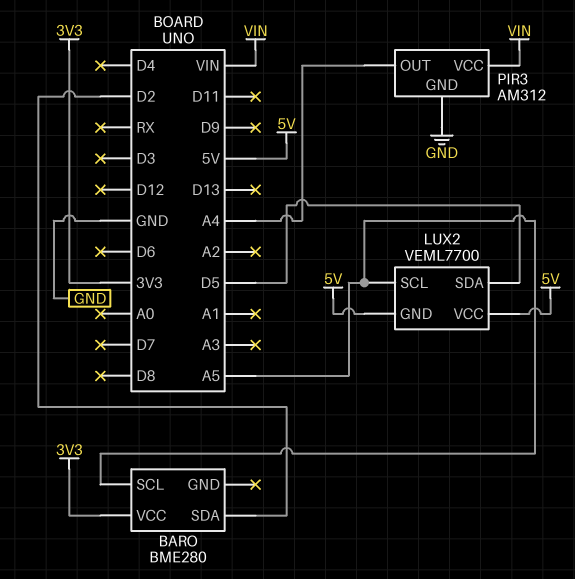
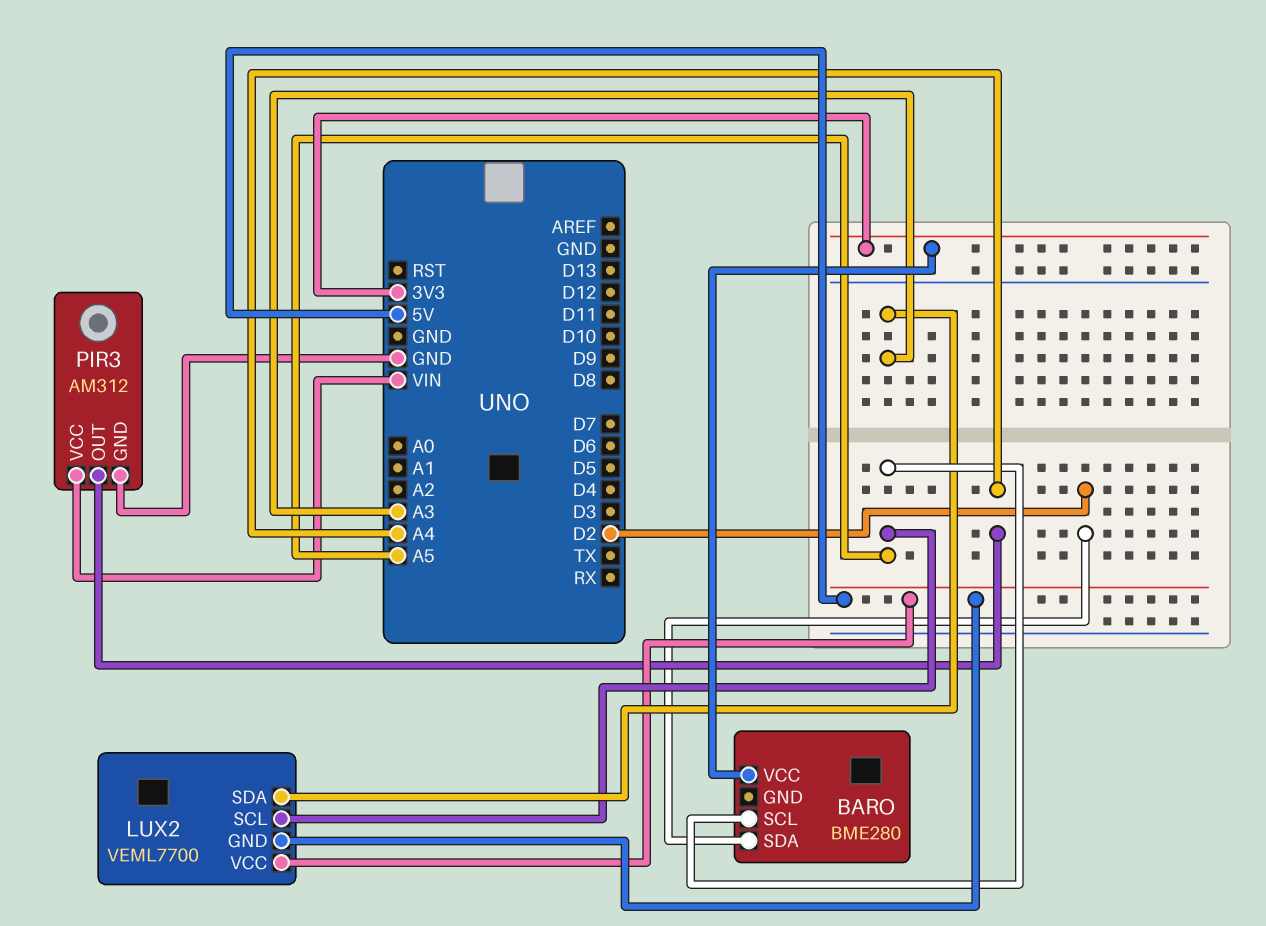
LUX2 pin SDA: D5 -> A3

